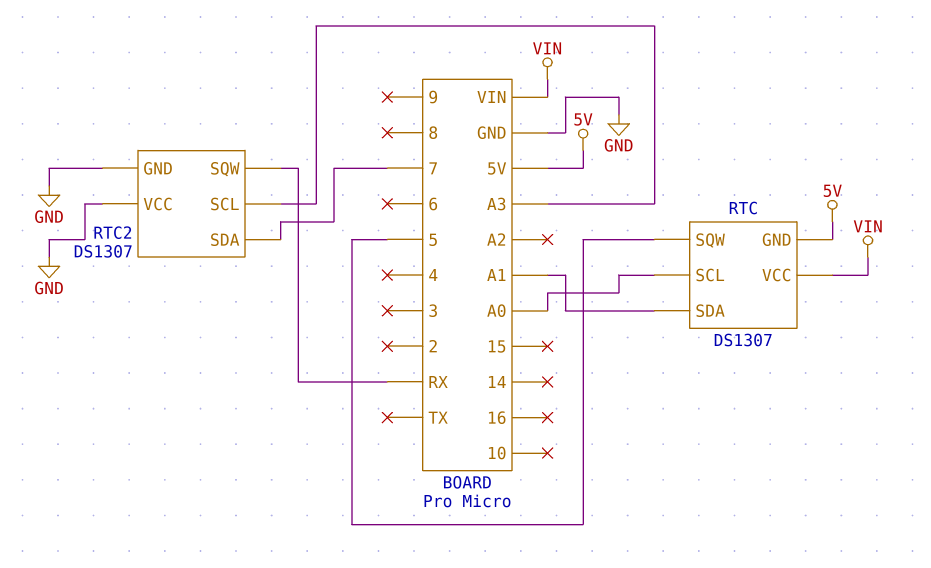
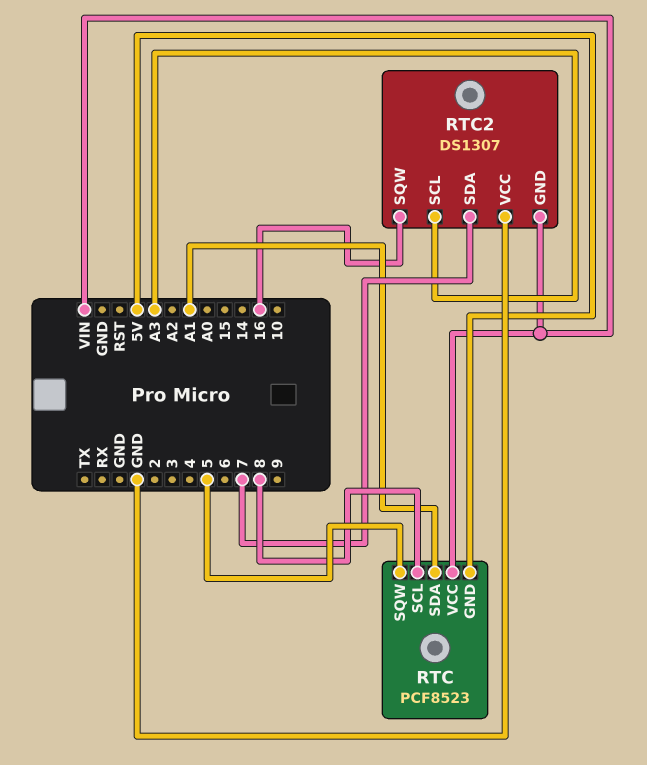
RTC: DS1307 -> PCF8523
RTC pin SCL: A0 -> 8
RTC2 pin GND: GND -> VIN
RTC2 pin SQW: RX -> 16

